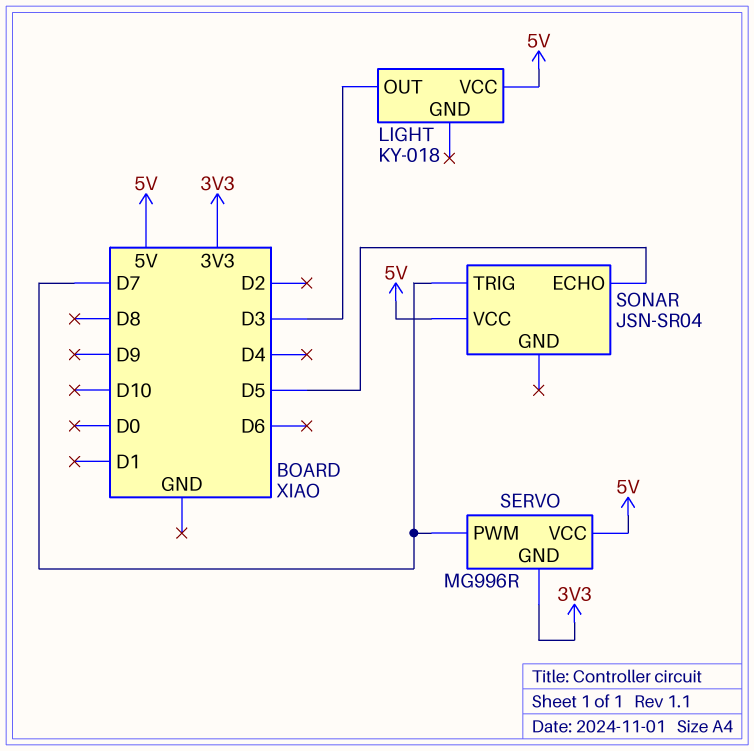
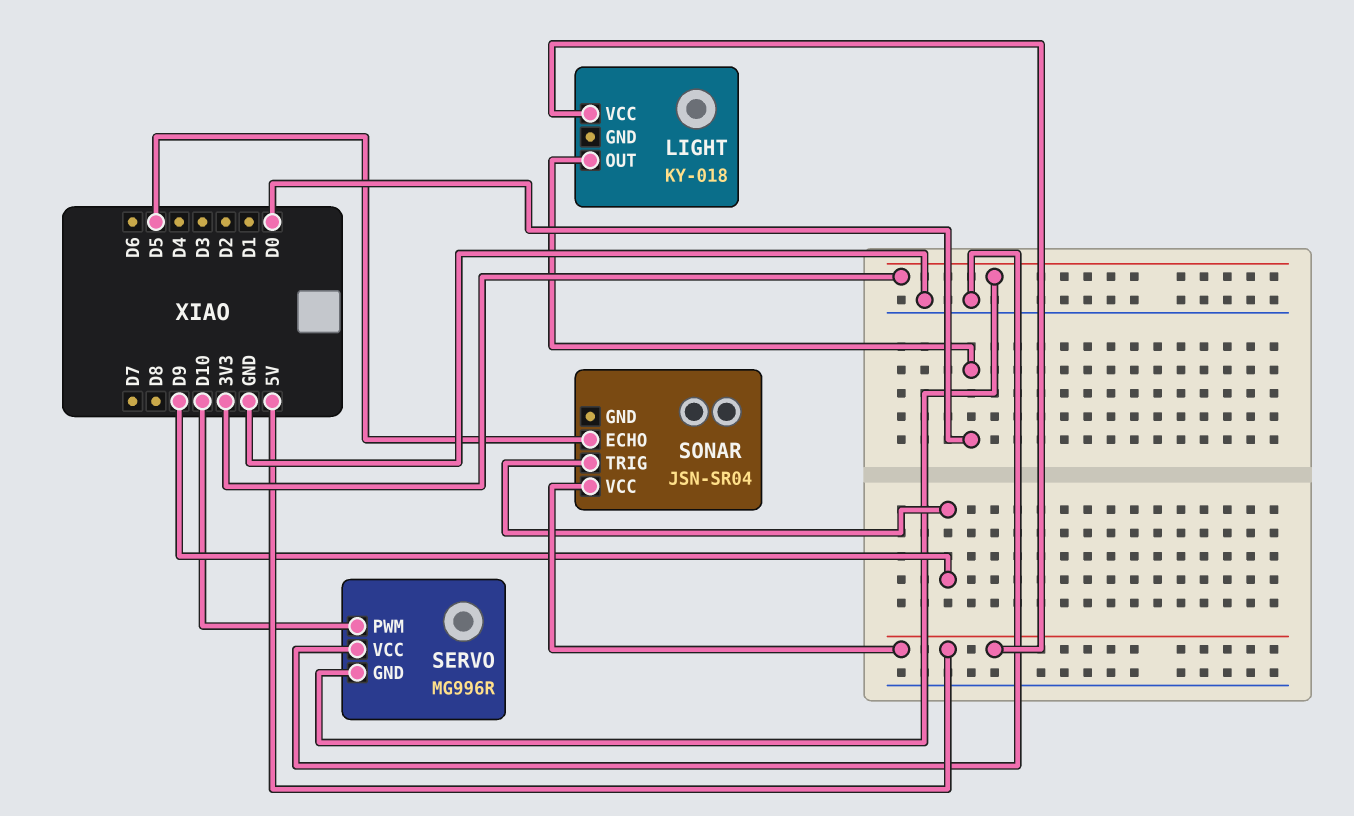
LIGHT pin OUT: D3 -> D0
SERVO pin PWM: D7 -> D10
SERVO pin VCC: 5V -> GND
SONAR pin TRIG: D7 -> D9

